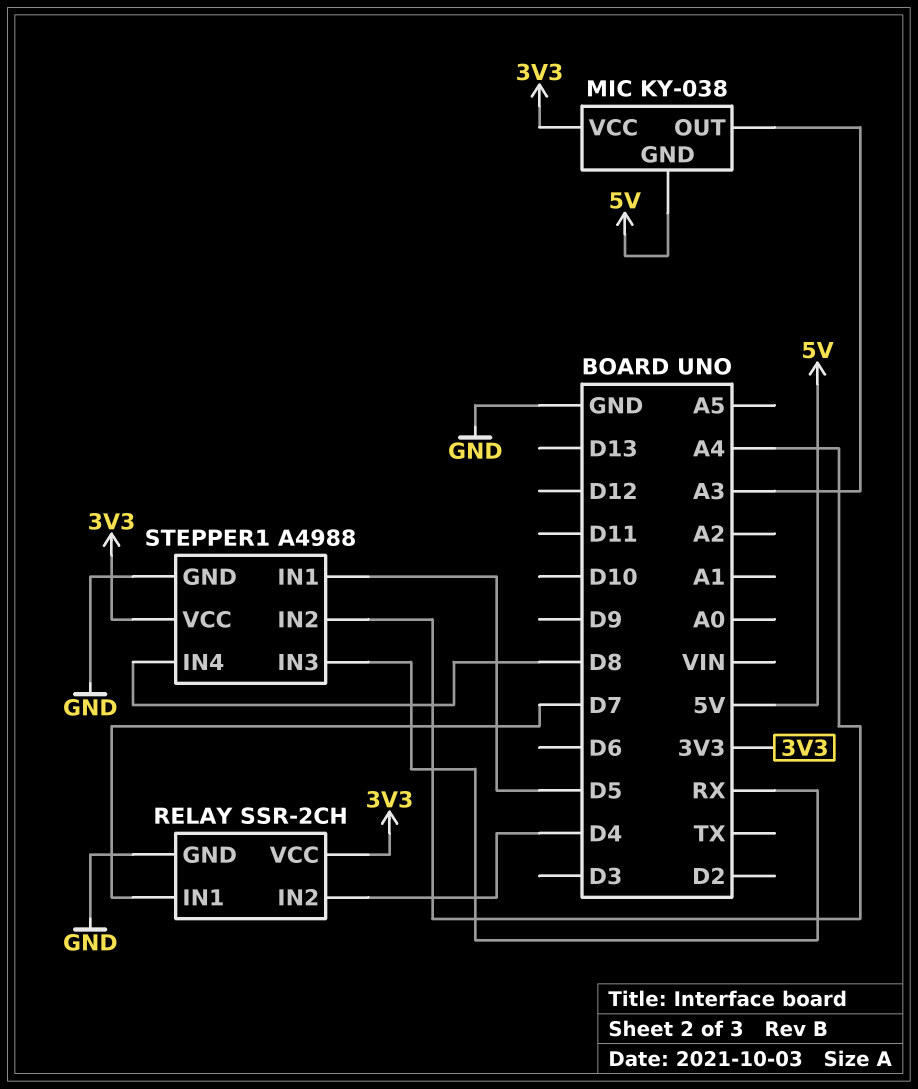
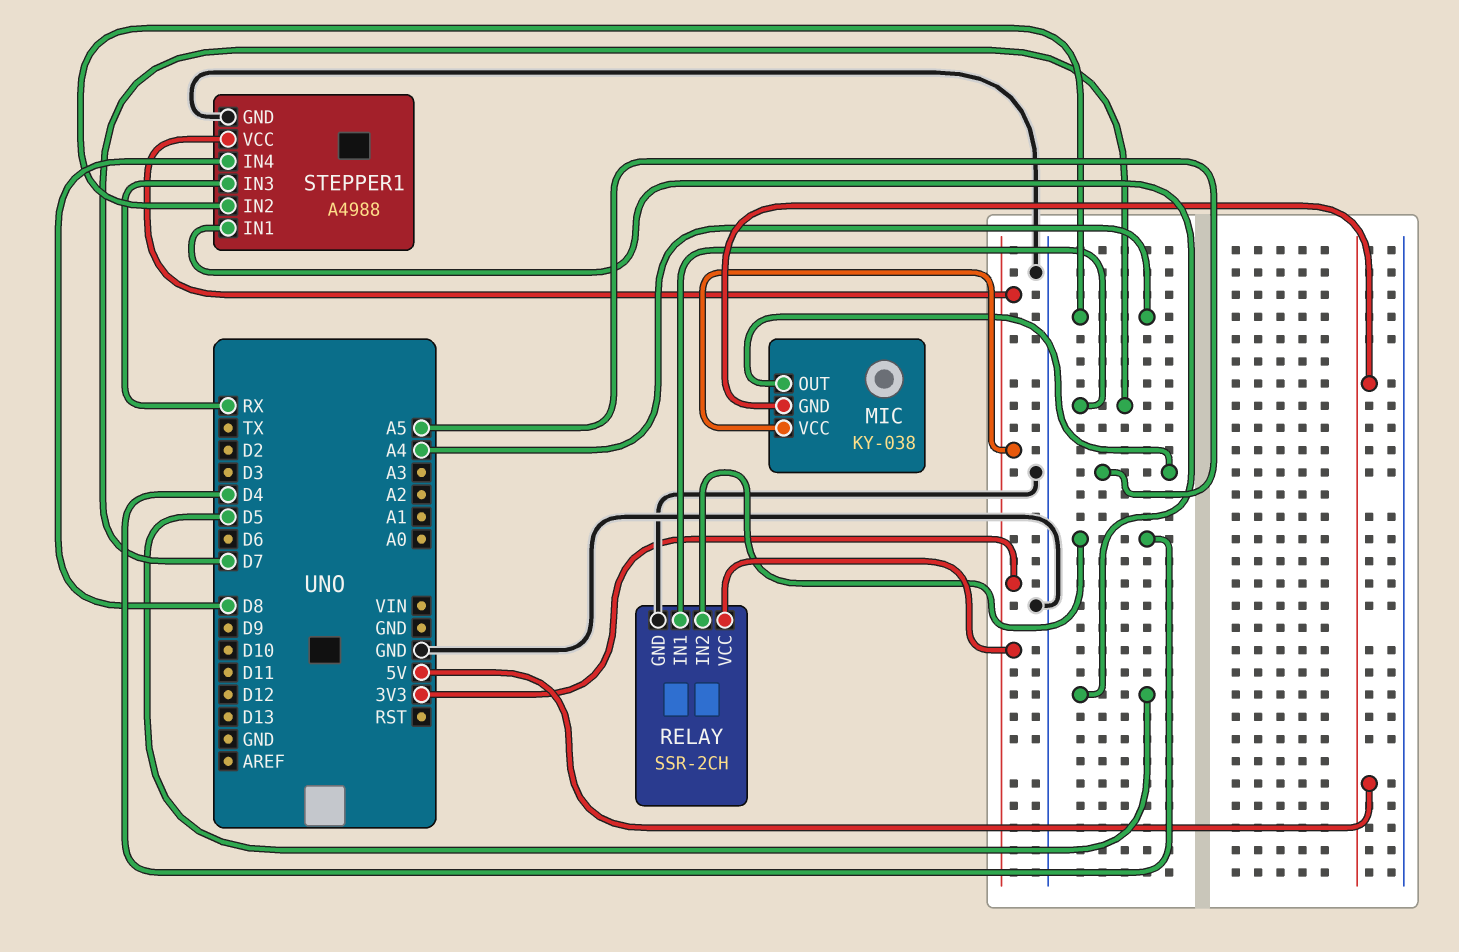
MIC pin OUT: A3 -> A5

